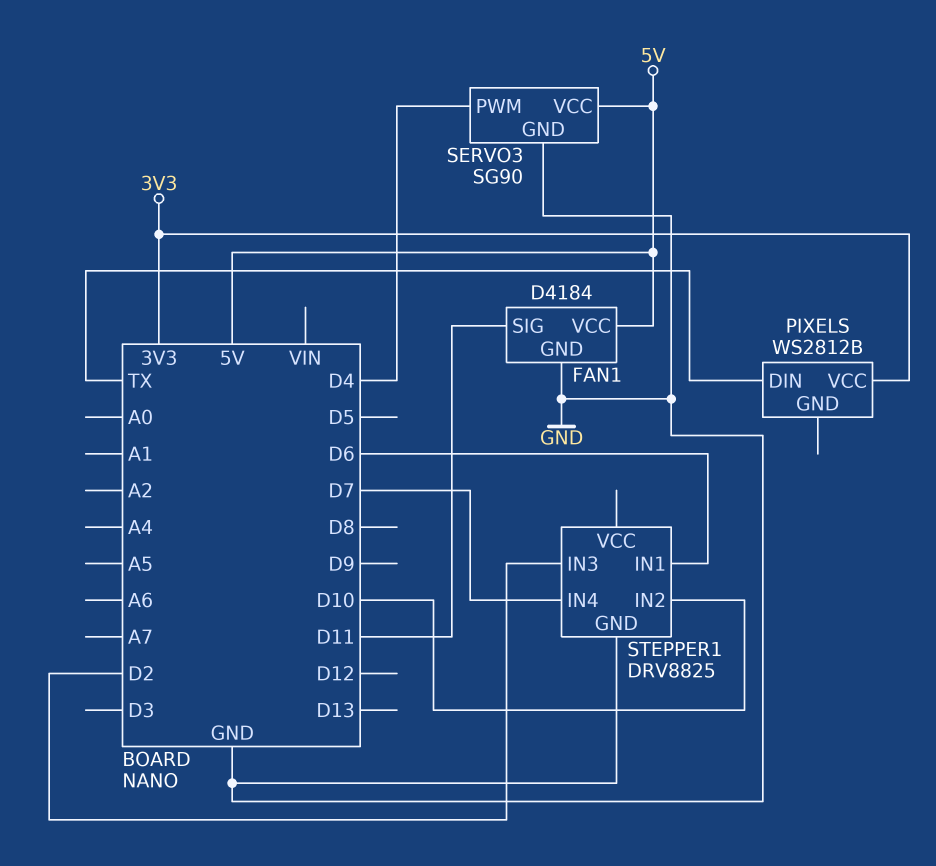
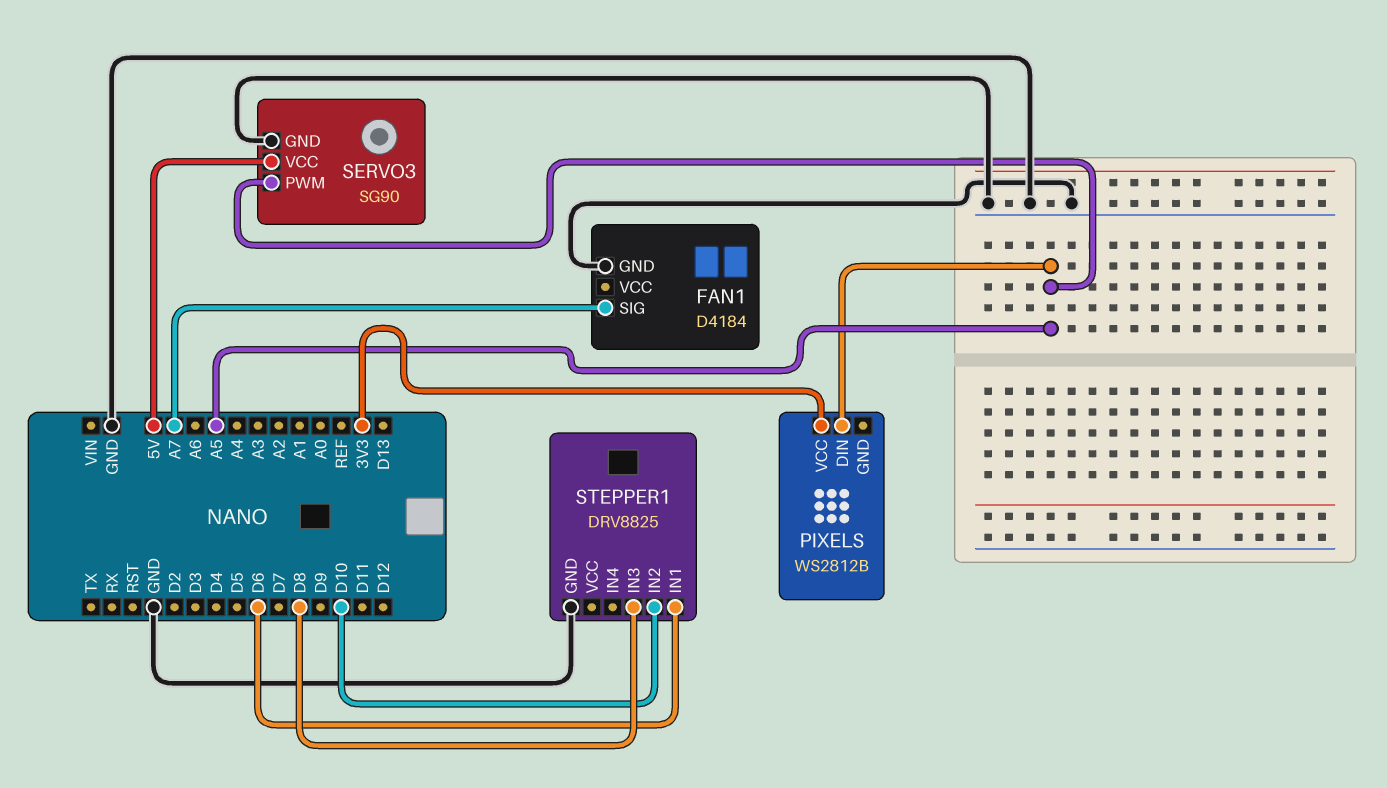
FAN1 pin SIG: D11 -> A7
FAN1 pin VCC: 5V -> none
PIXELS pin DIN: TX -> A5
SERVO3 pin PWM: D4 -> A5
STEPPER1 pin IN3: D2 -> D8
STEPPER1 pin IN4: D7 -> none

